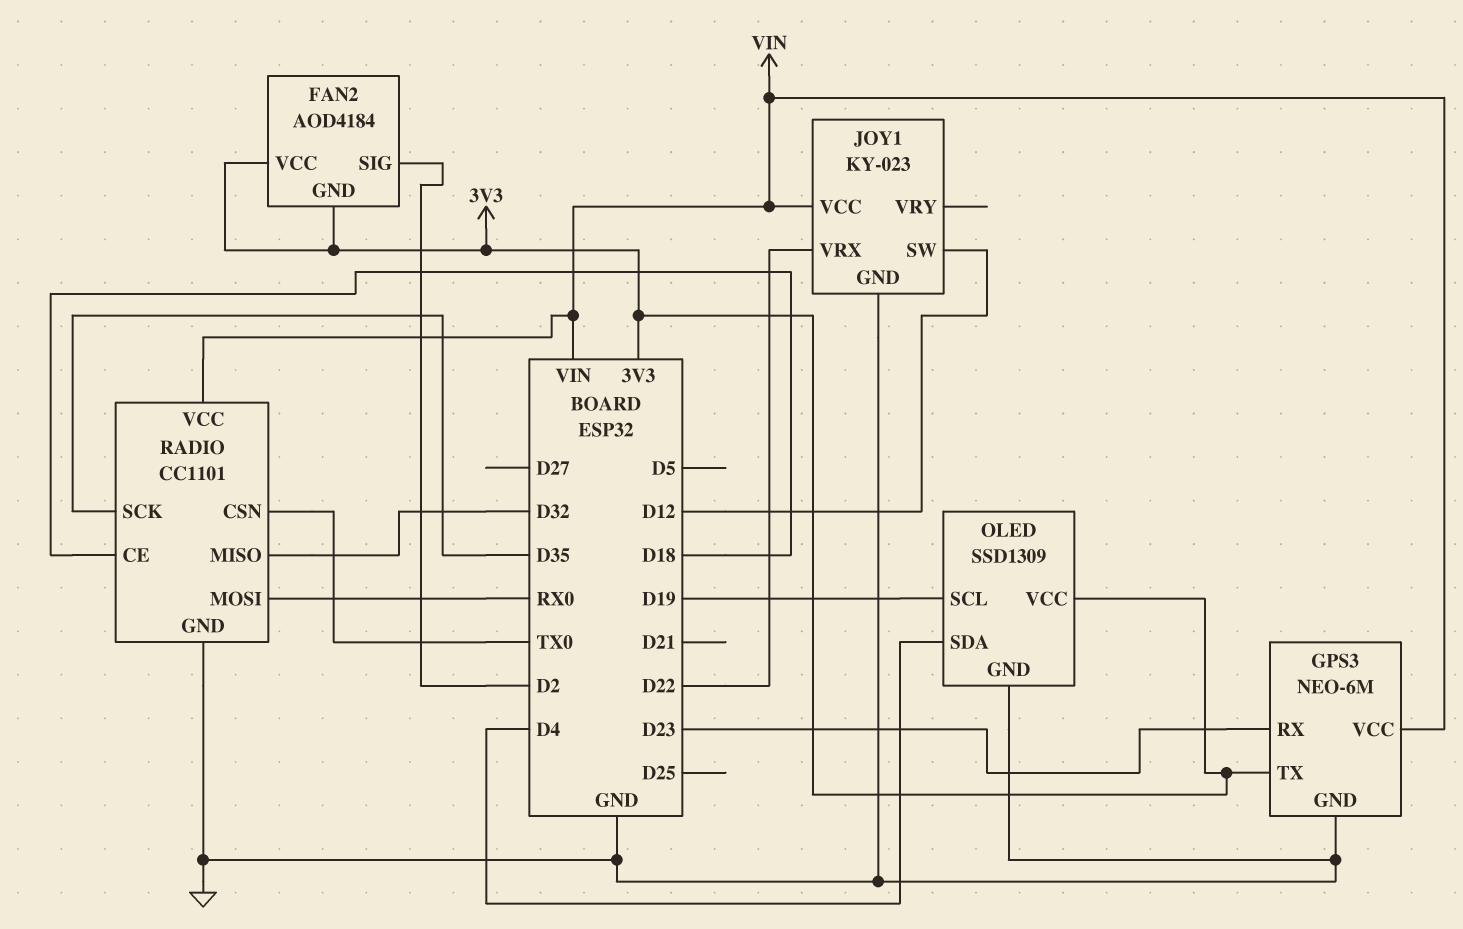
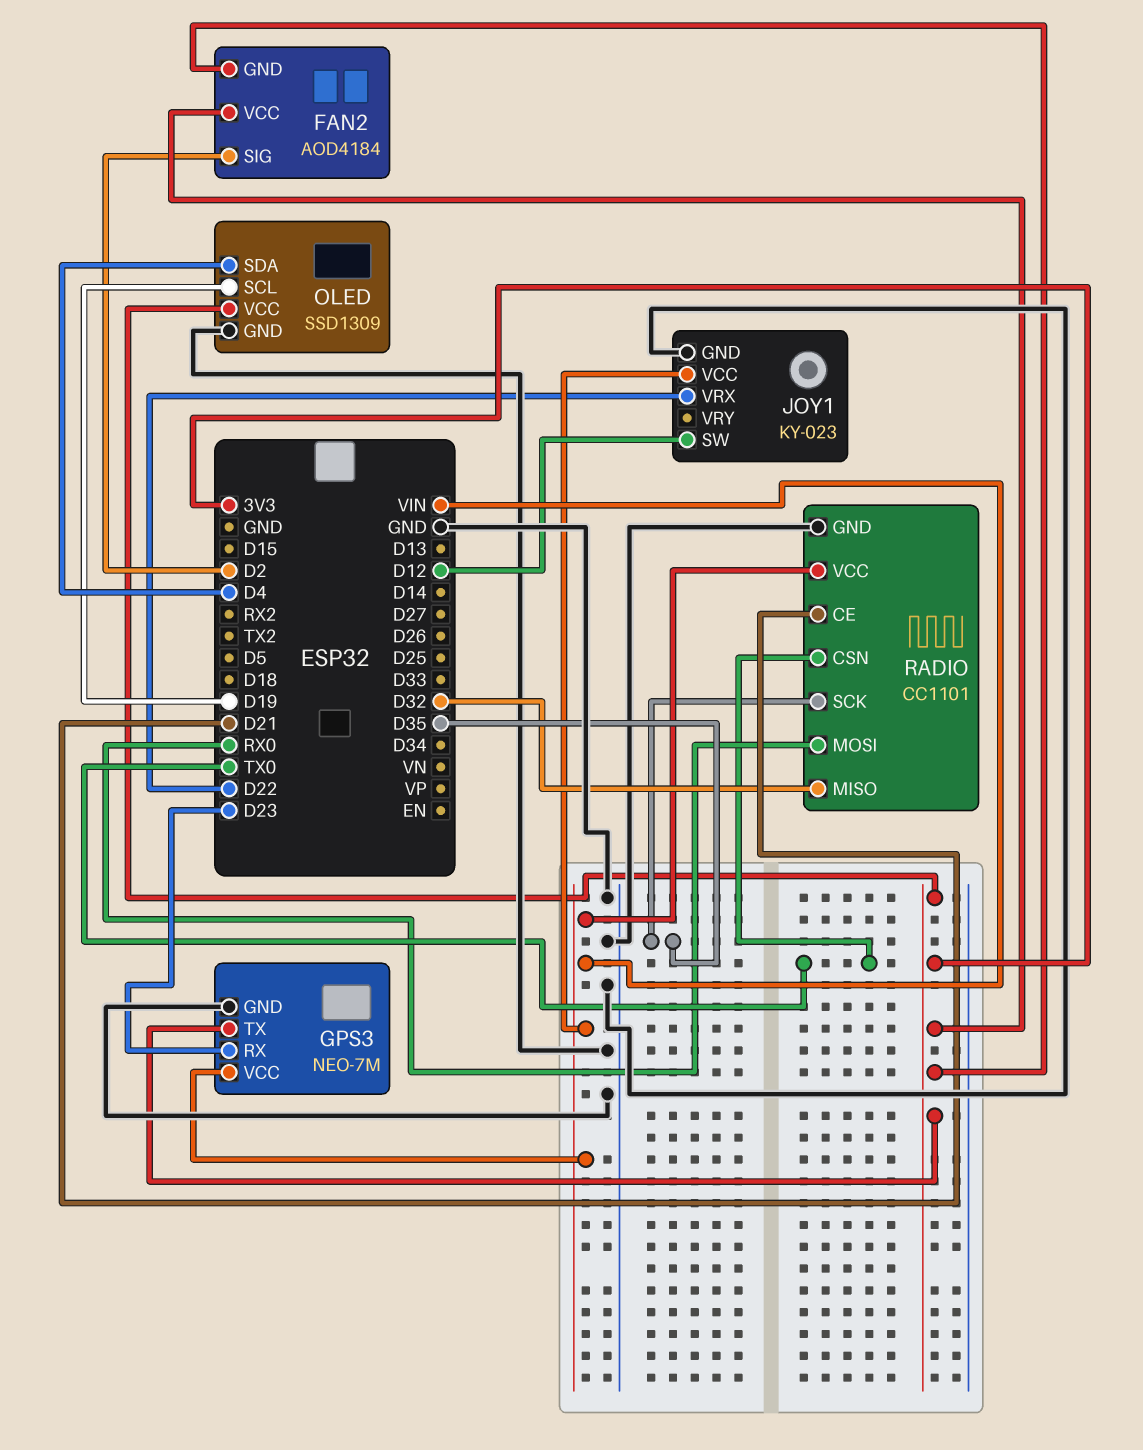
GPS3: NEO-6M -> NEO-7M
RADIO pin CE: D18 -> D21

